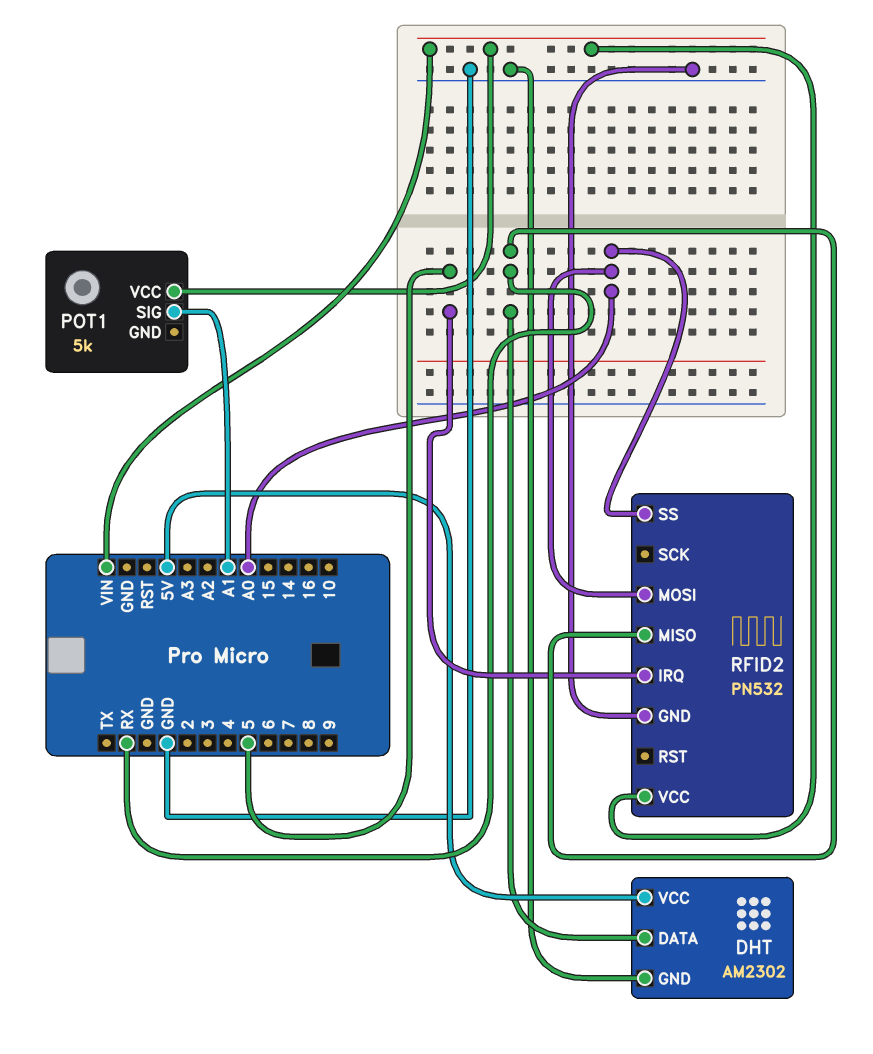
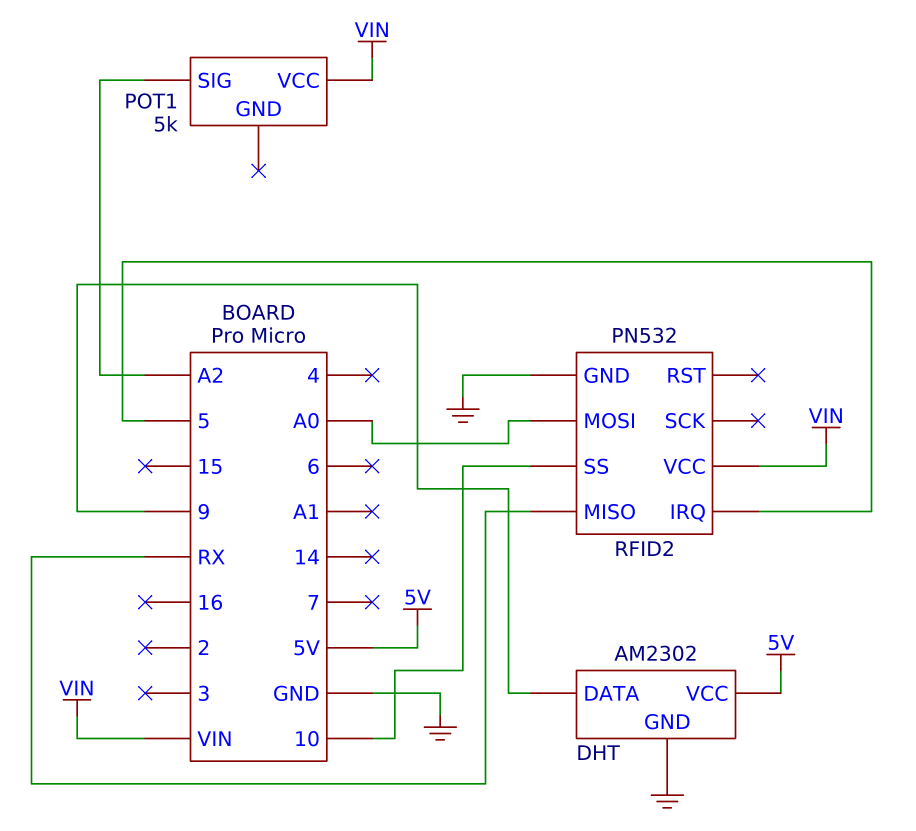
DHT pin DATA: RX -> 9
POT1 pin SIG: A1 -> A2
RFID2 pin SS: A0 -> 10

